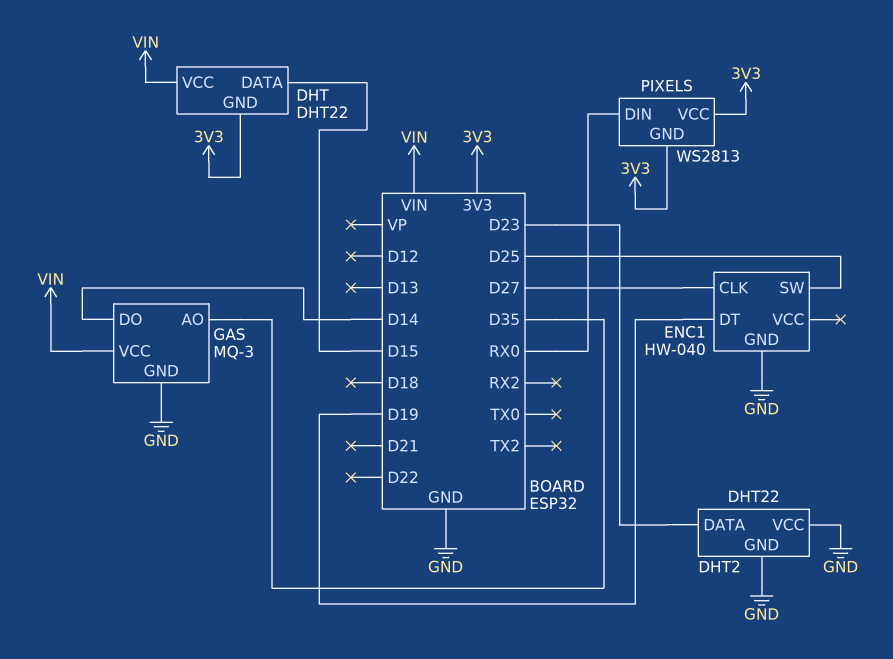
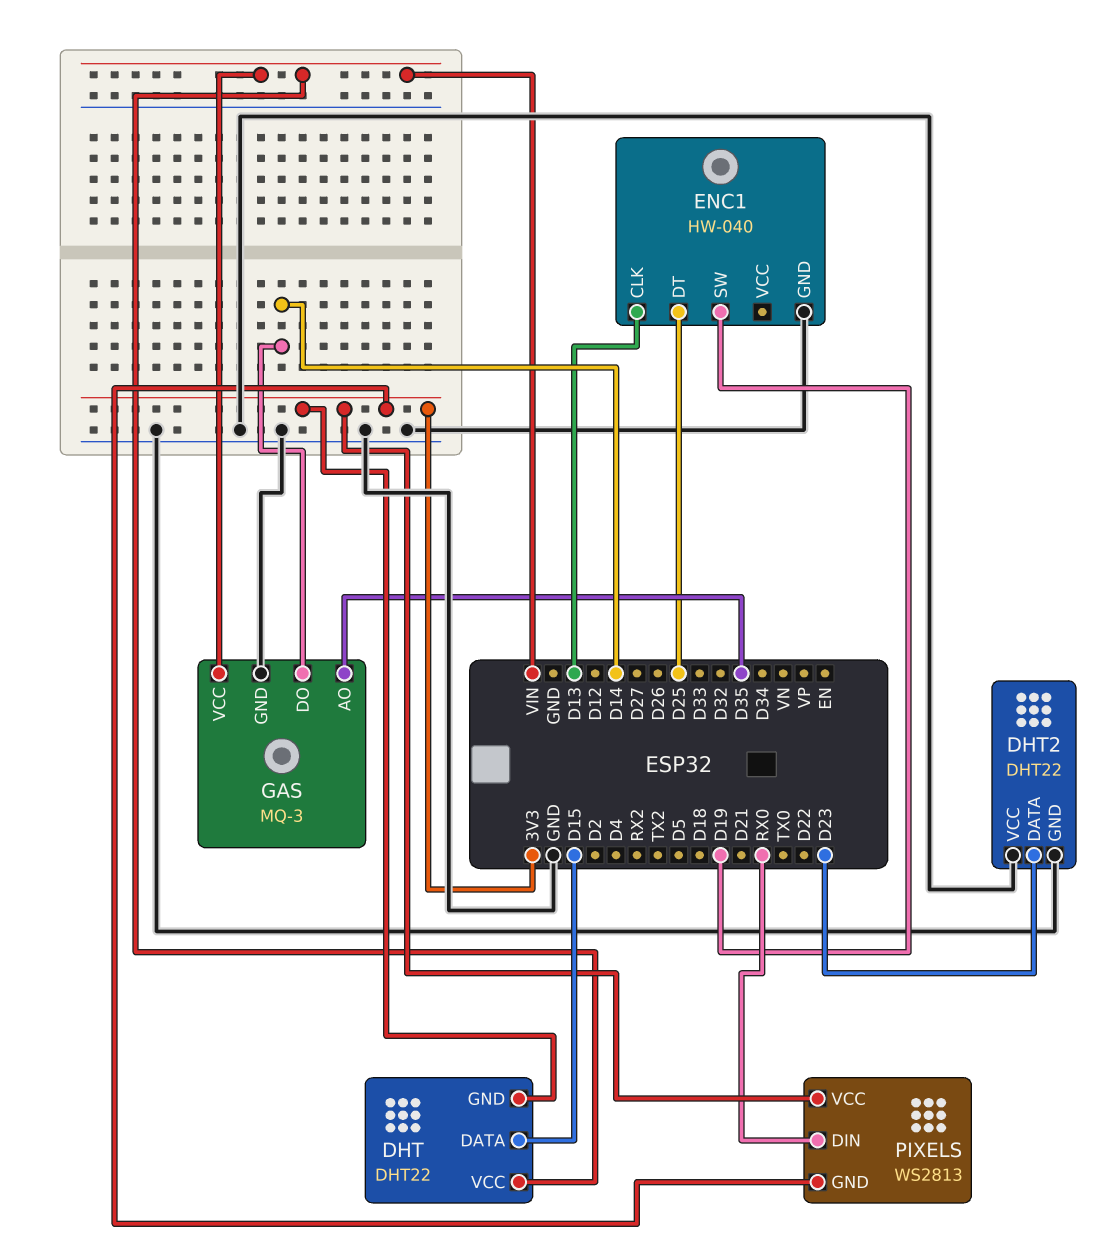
ENC1 pin CLK: D27 -> D13
ENC1 pin DT: D19 -> D25
ENC1 pin SW: D25 -> D19

